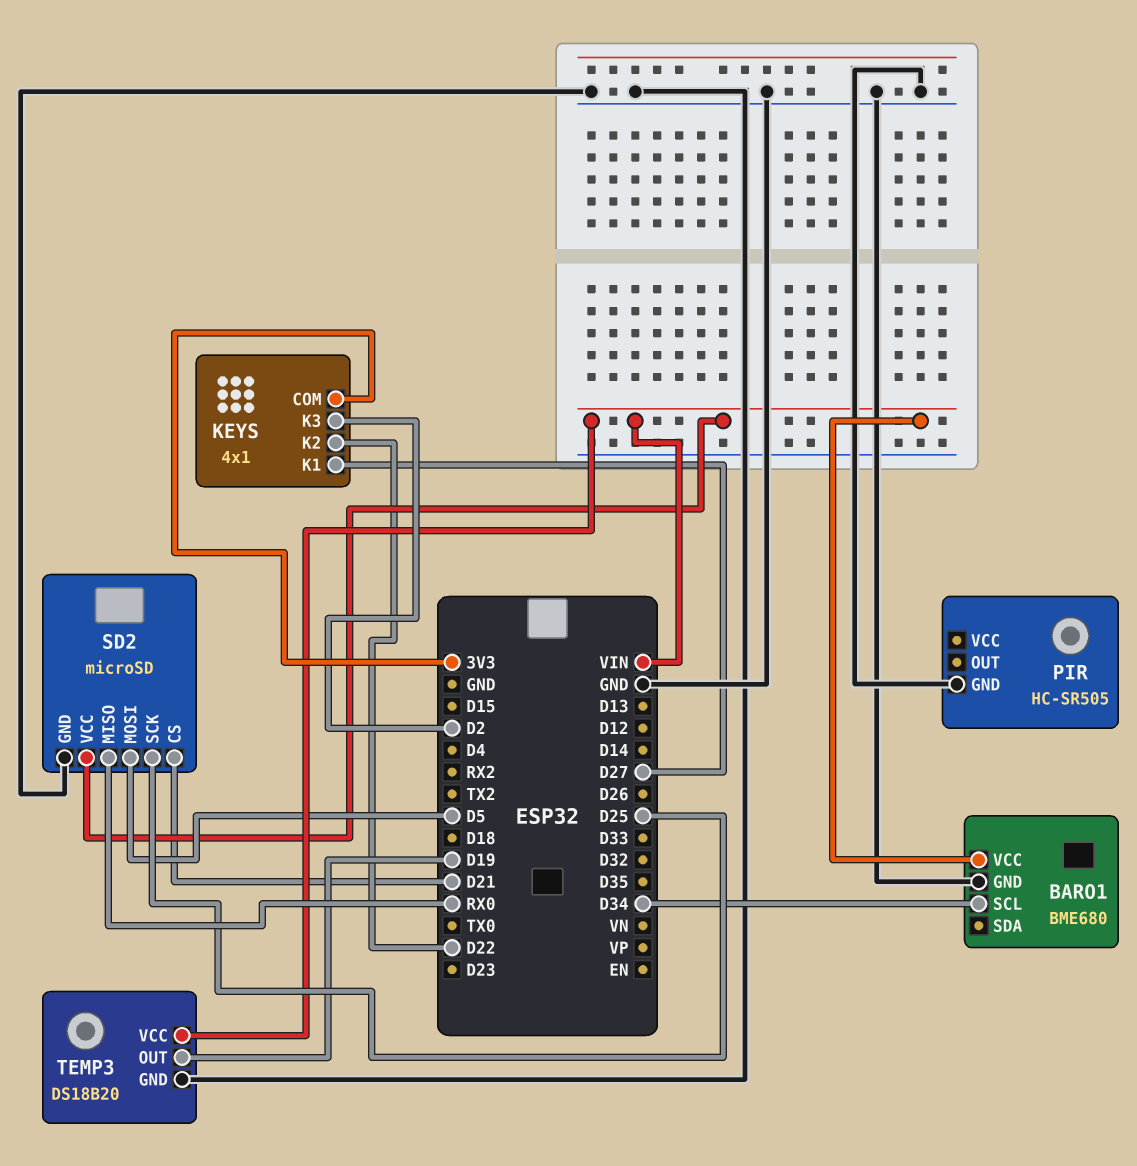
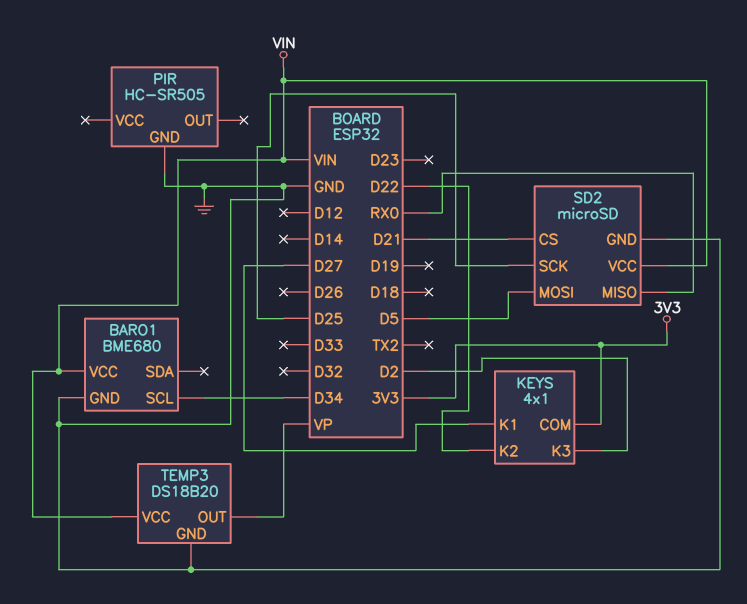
TEMP3 pin OUT: D19 -> VP

